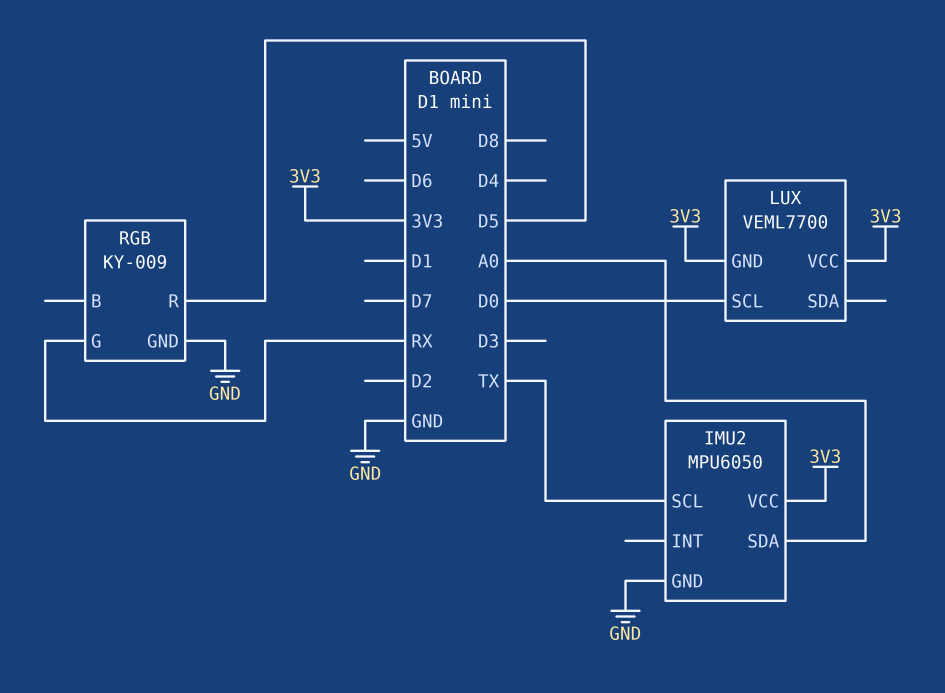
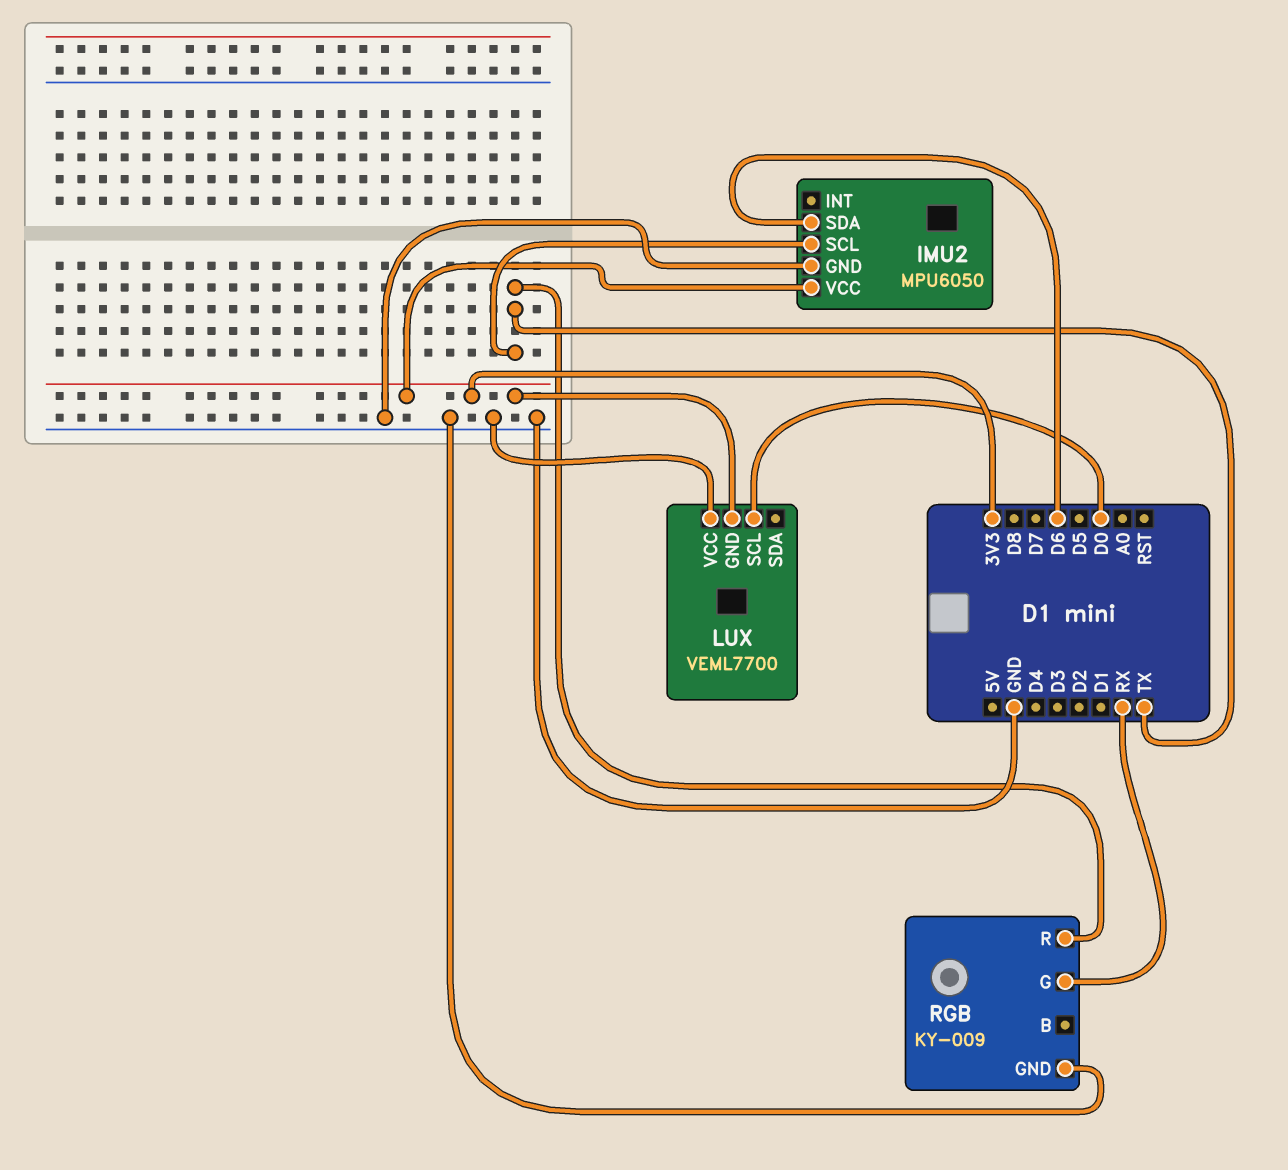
IMU2 pin SDA: A0 -> D6
LUX pin VCC: 3V3 -> GND
RGB pin R: D5 -> TX

